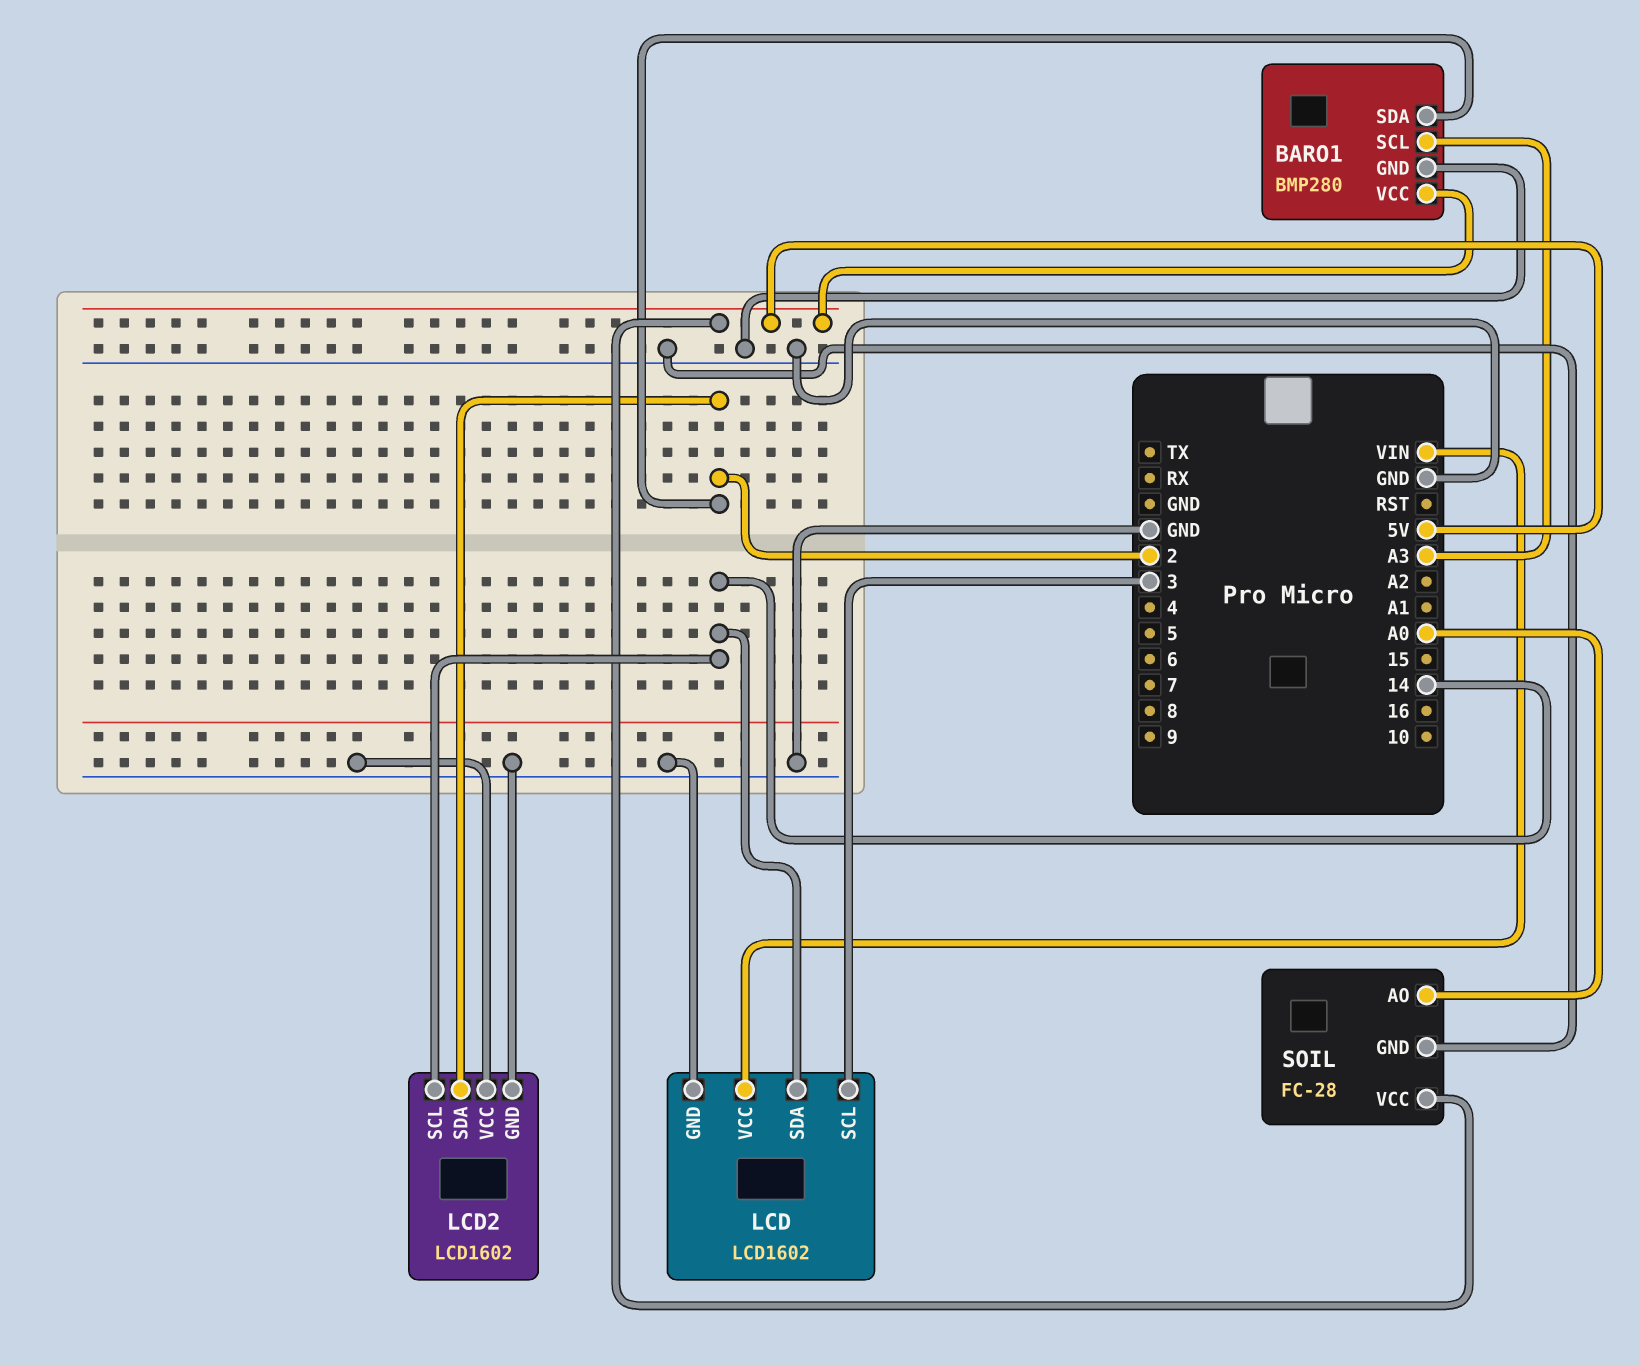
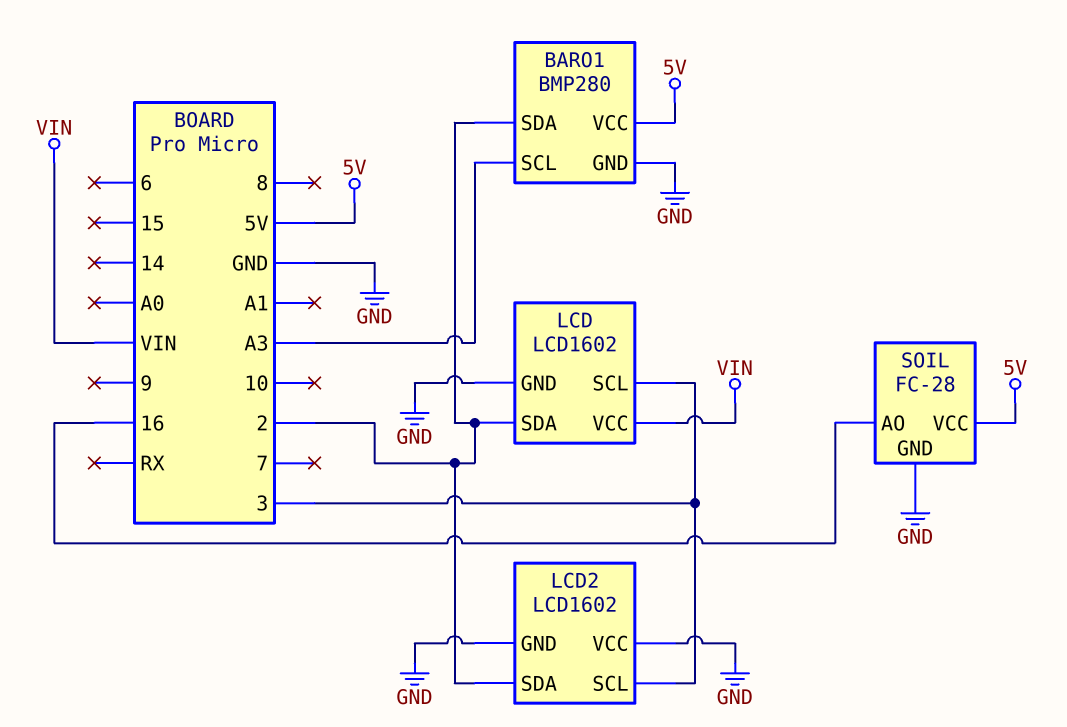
LCD pin SDA: 14 -> 2
LCD2 pin SCL: 14 -> 3
SOIL pin AO: A0 -> 16

